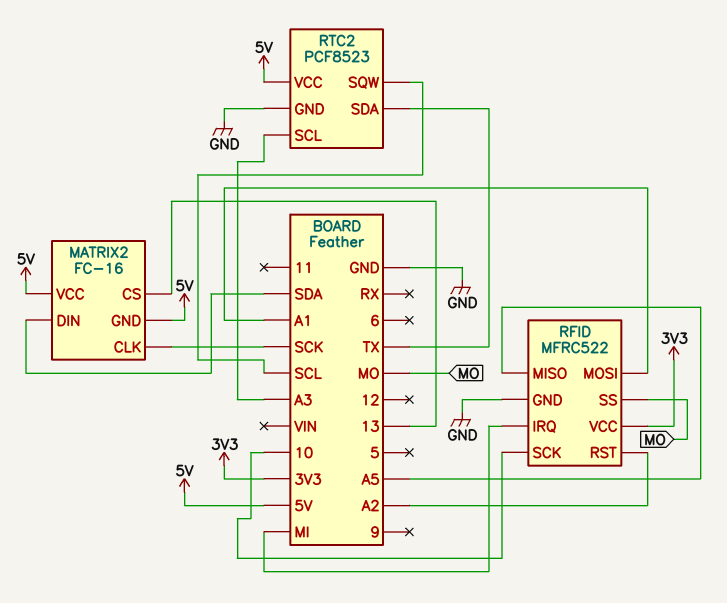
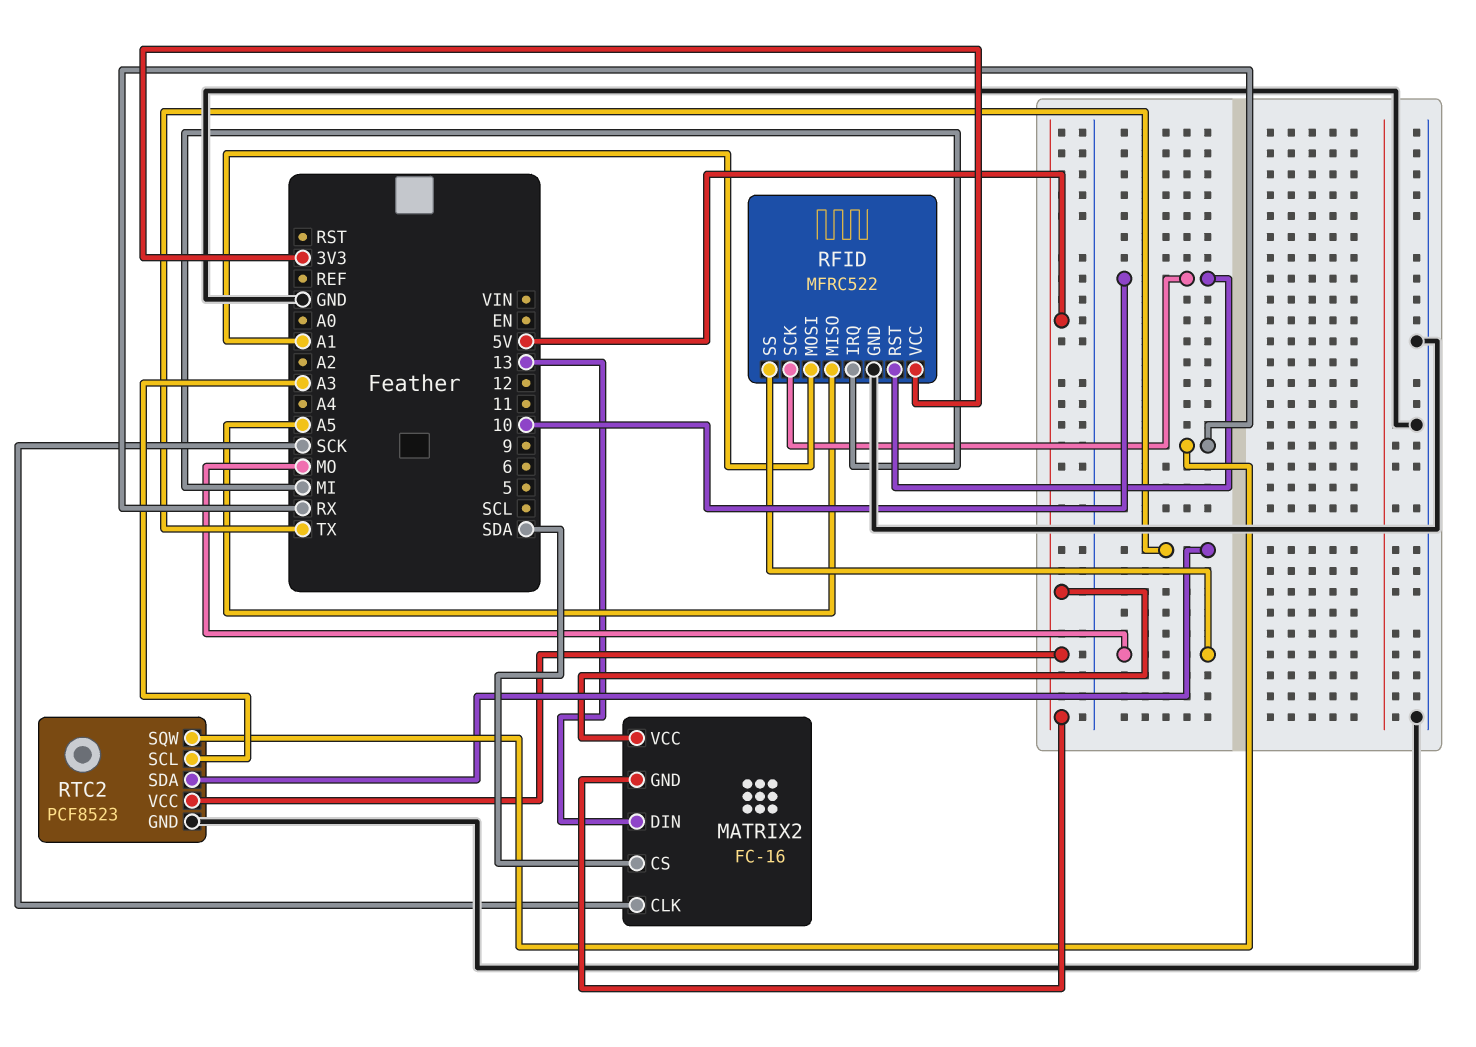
MATRIX2 pin CS: 13 -> SDA
MATRIX2 pin DIN: SDA -> 13
RFID pin RST: A2 -> 10
RTC2 pin SQW: SCL -> RX

